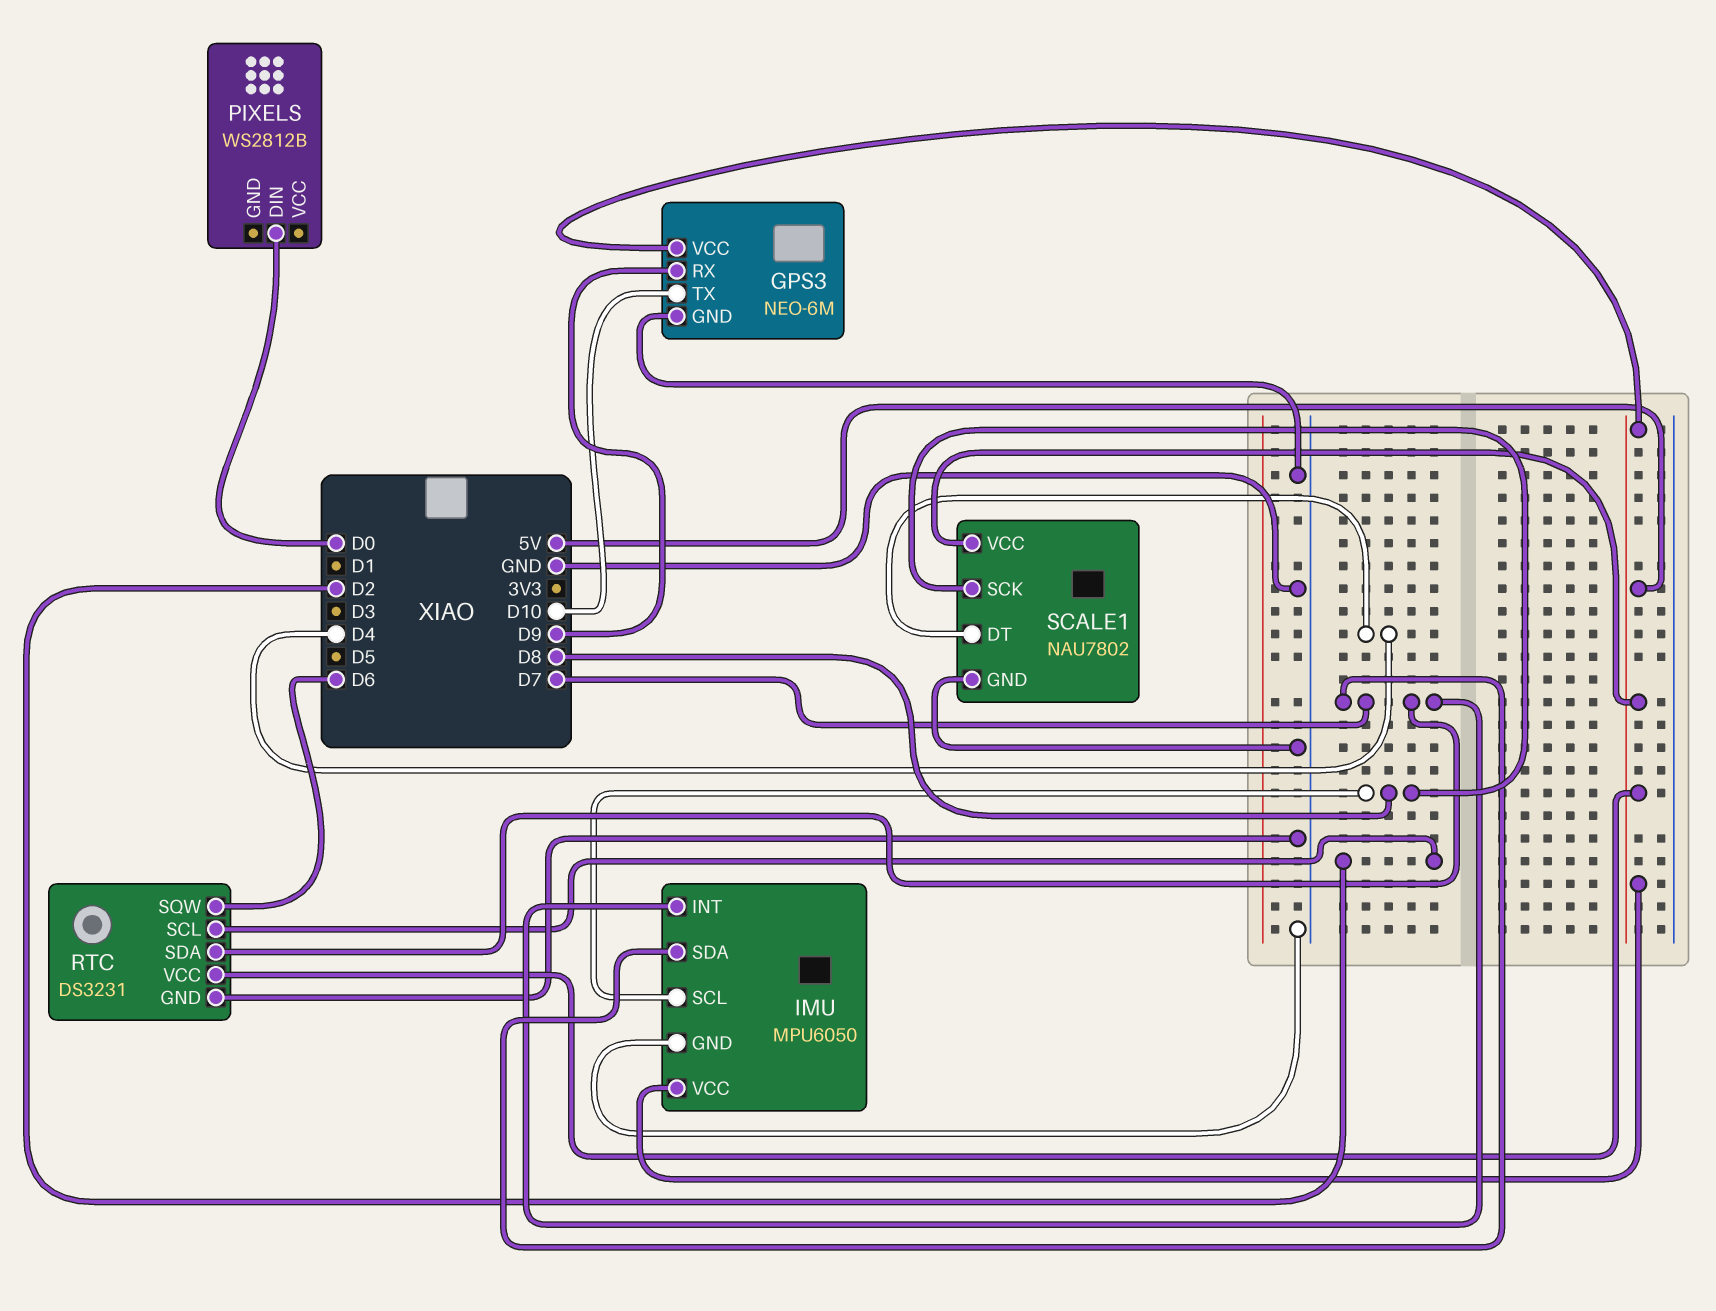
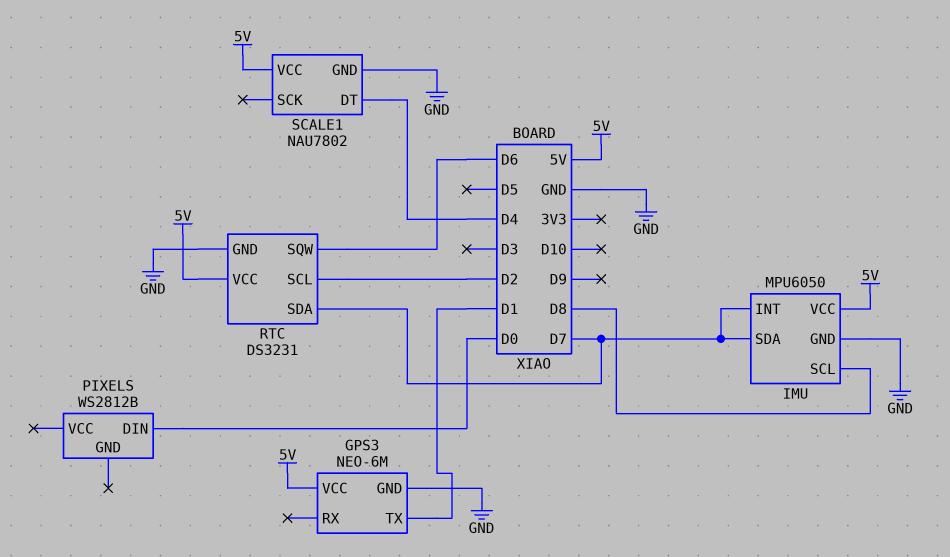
GPS3 pin RX: D9 -> none
GPS3 pin TX: D10 -> D1
SCALE1 pin SCK: D8 -> none

